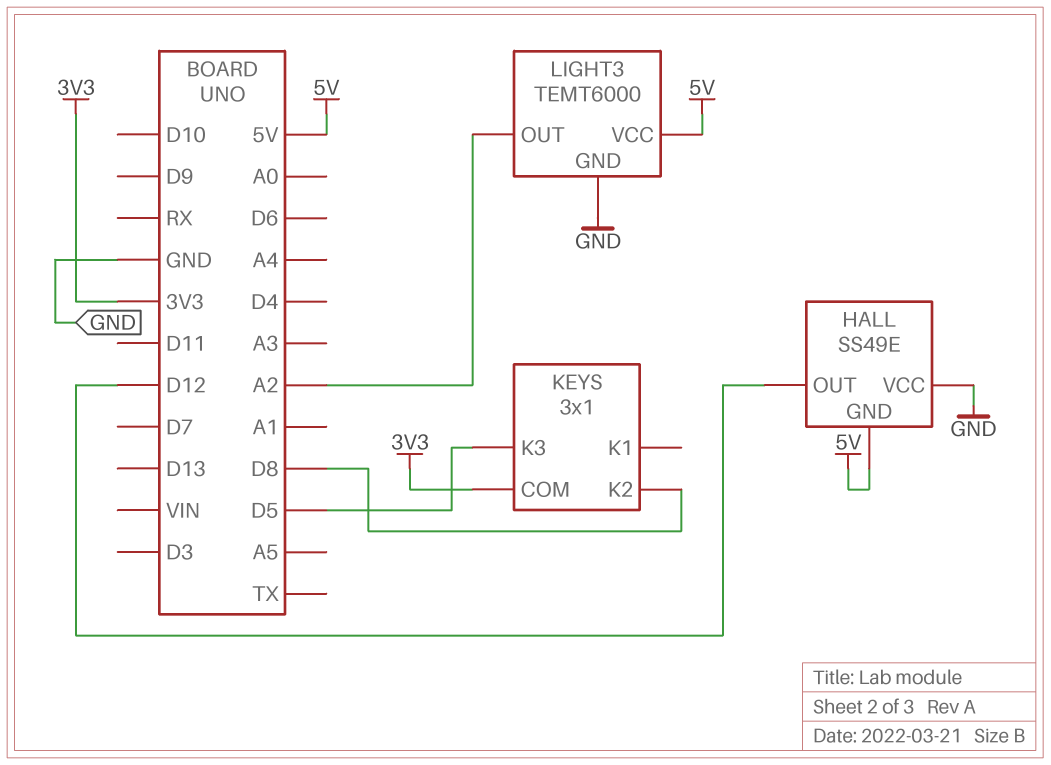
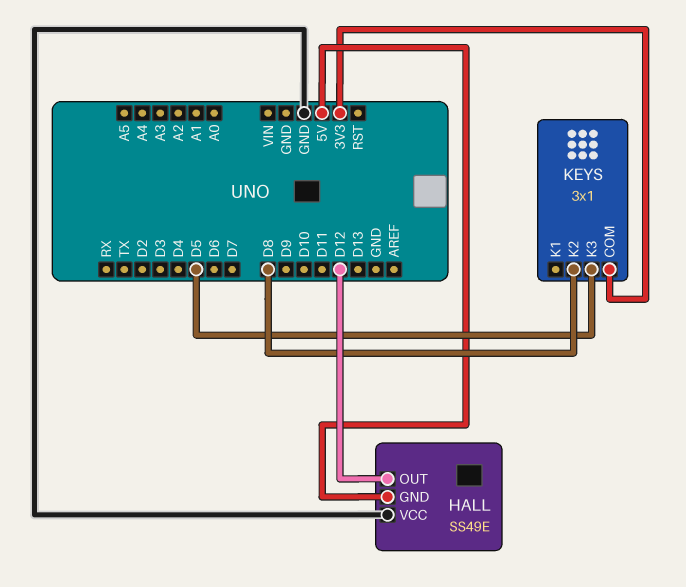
LIGHT3: TEMT6000 -> none
LIGHT3 pin GND: GND -> none
LIGHT3 pin OUT: A2 -> none
LIGHT3 pin VCC: 5V -> none

